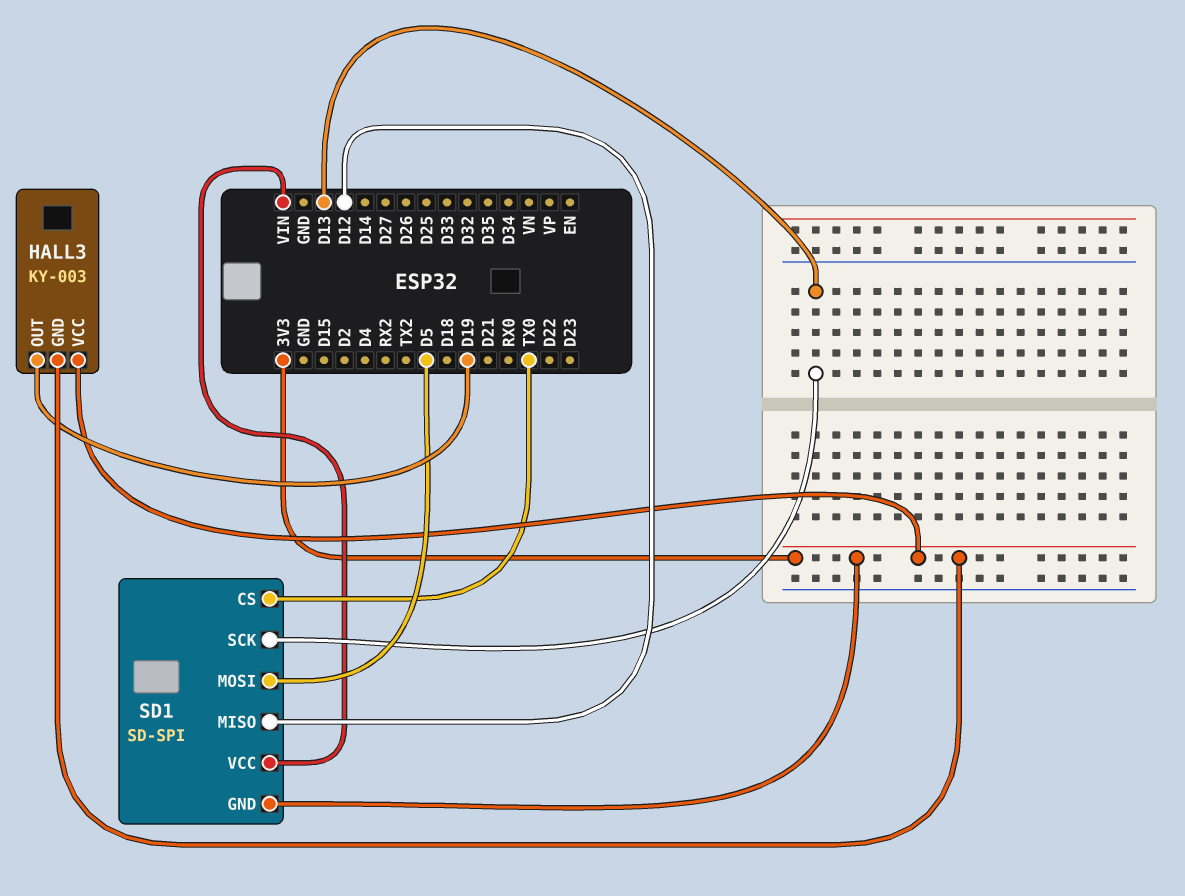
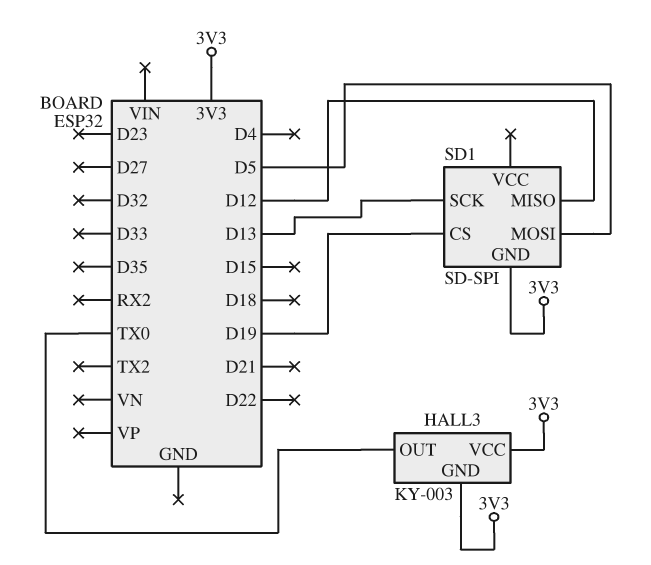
HALL3 pin OUT: D19 -> TX0
SD1 pin CS: TX0 -> D19
SD1 pin VCC: VIN -> none

